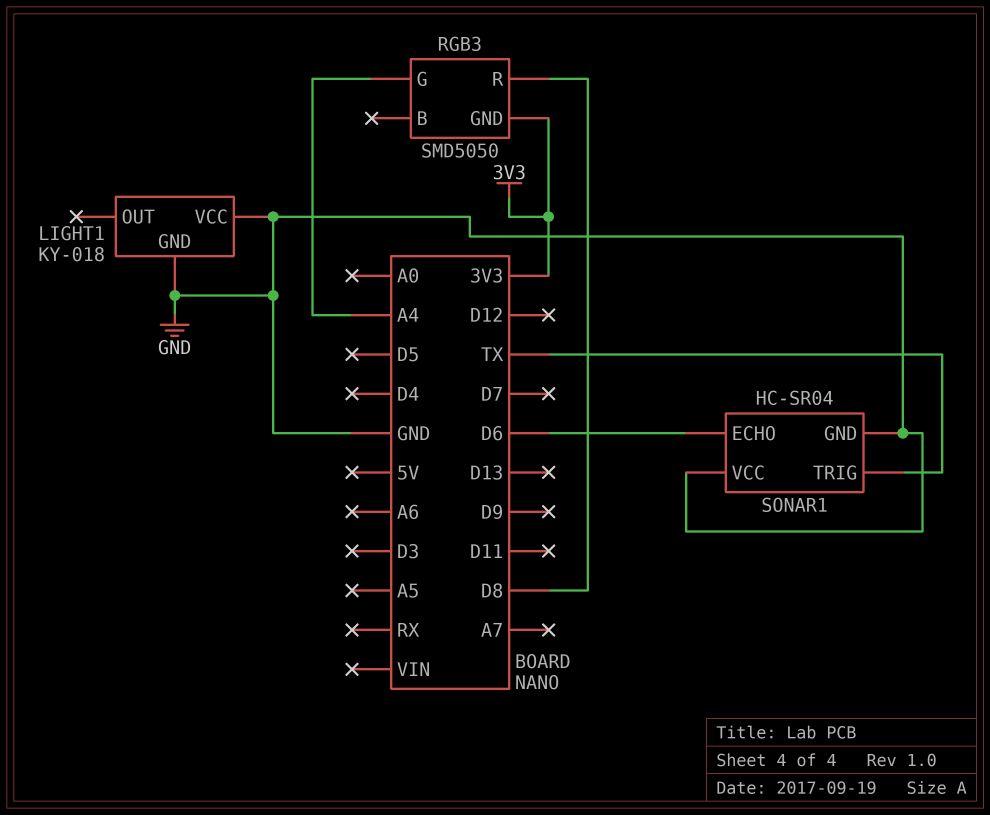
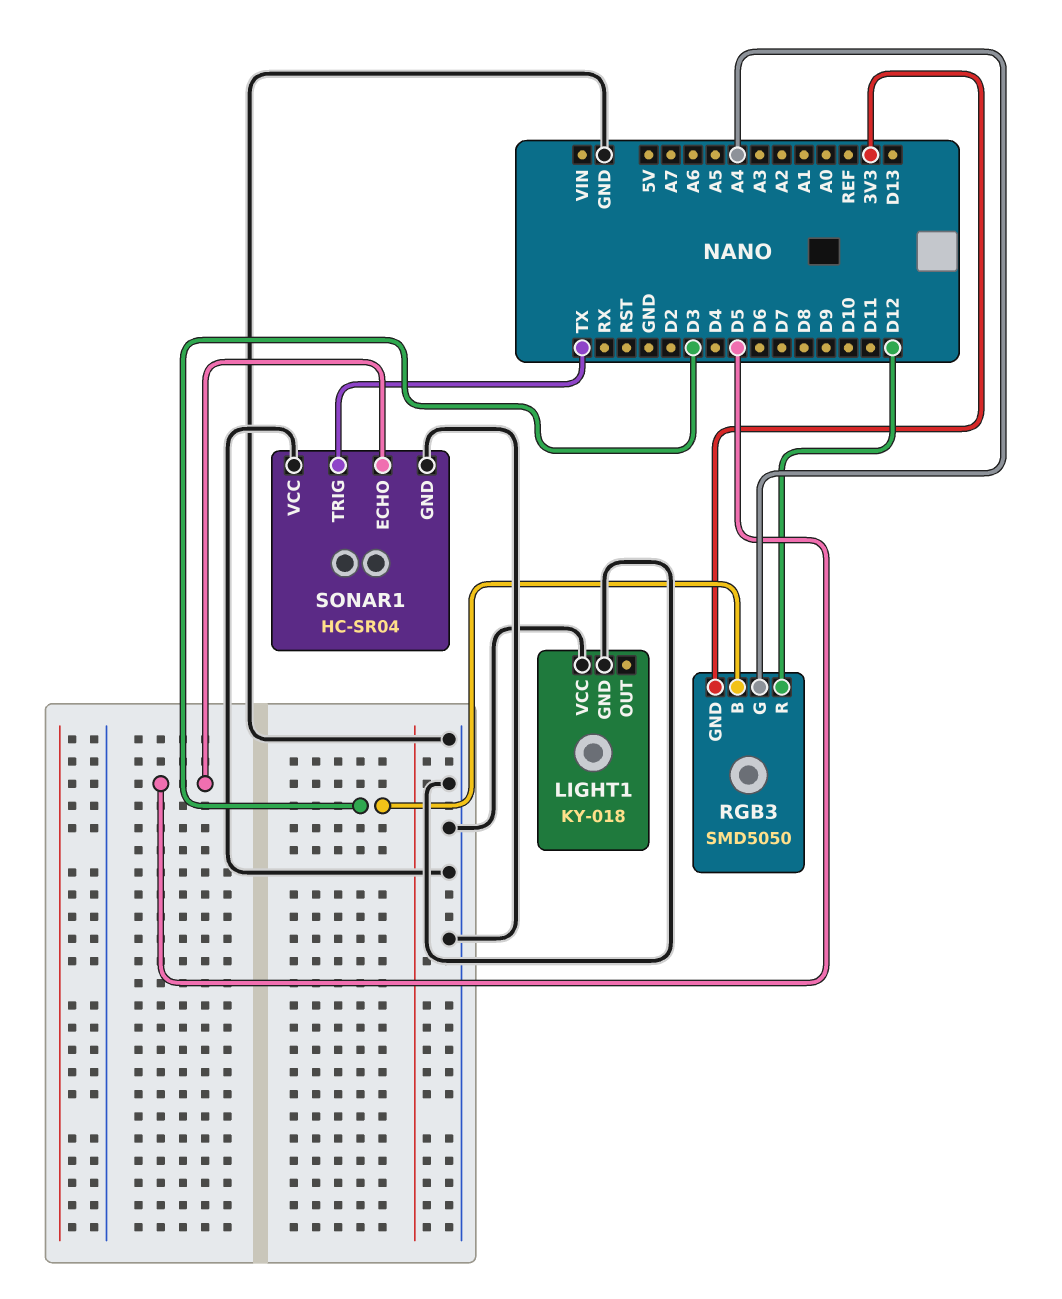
RGB3 pin B: none -> D3
RGB3 pin R: D8 -> D12
SONAR1 pin ECHO: D6 -> D5

